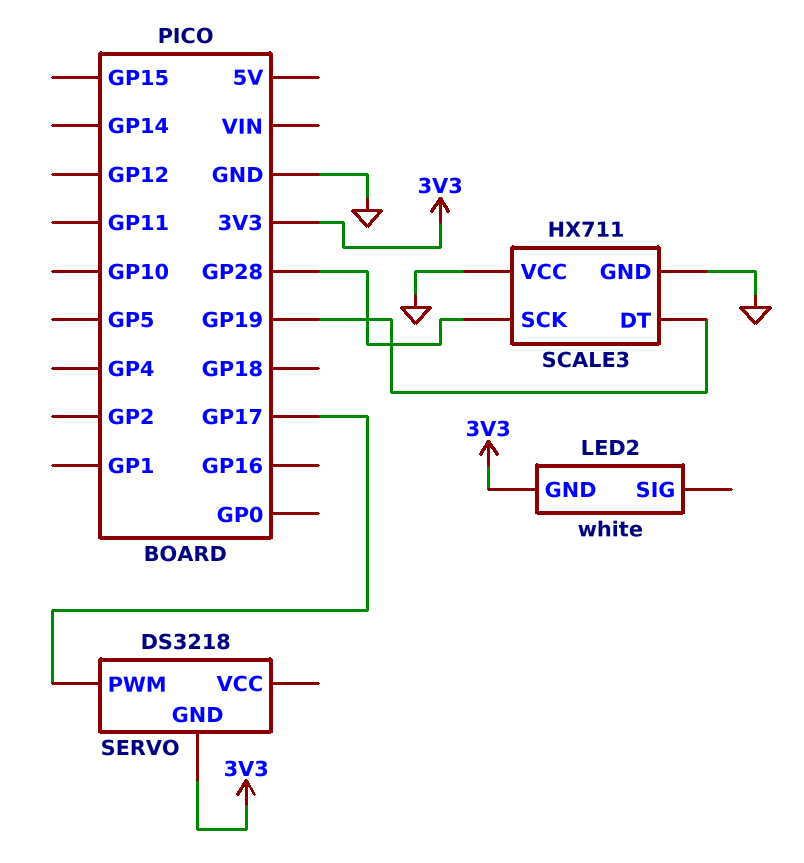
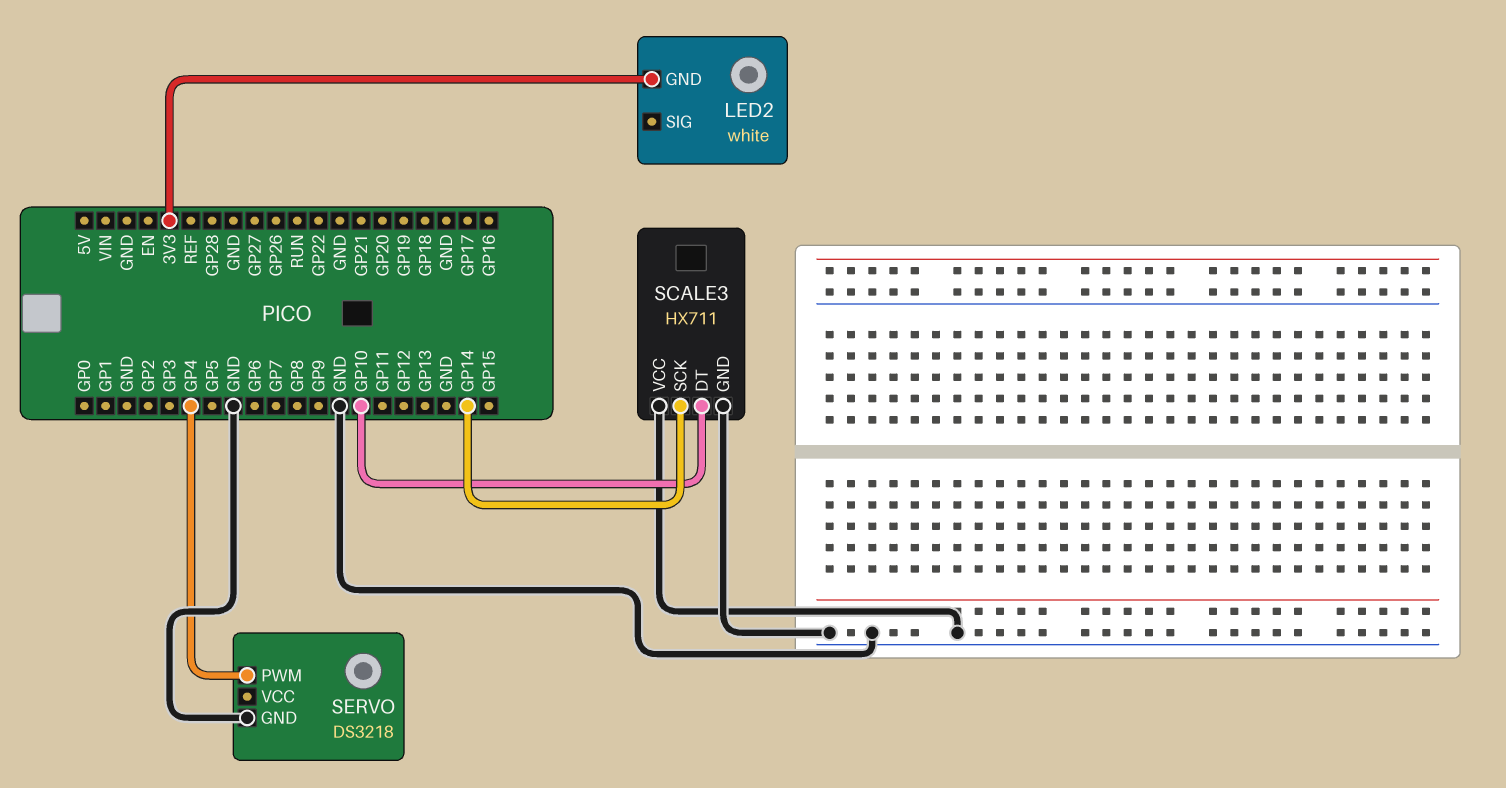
SCALE3 pin DT: GP19 -> GP10
SCALE3 pin SCK: GP28 -> GP14
SERVO pin GND: 3V3 -> GND
SERVO pin PWM: GP17 -> GP4

